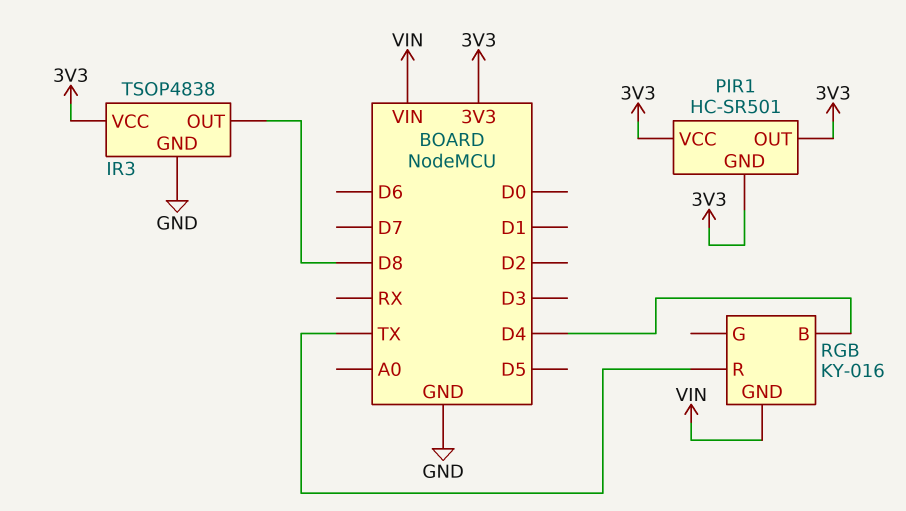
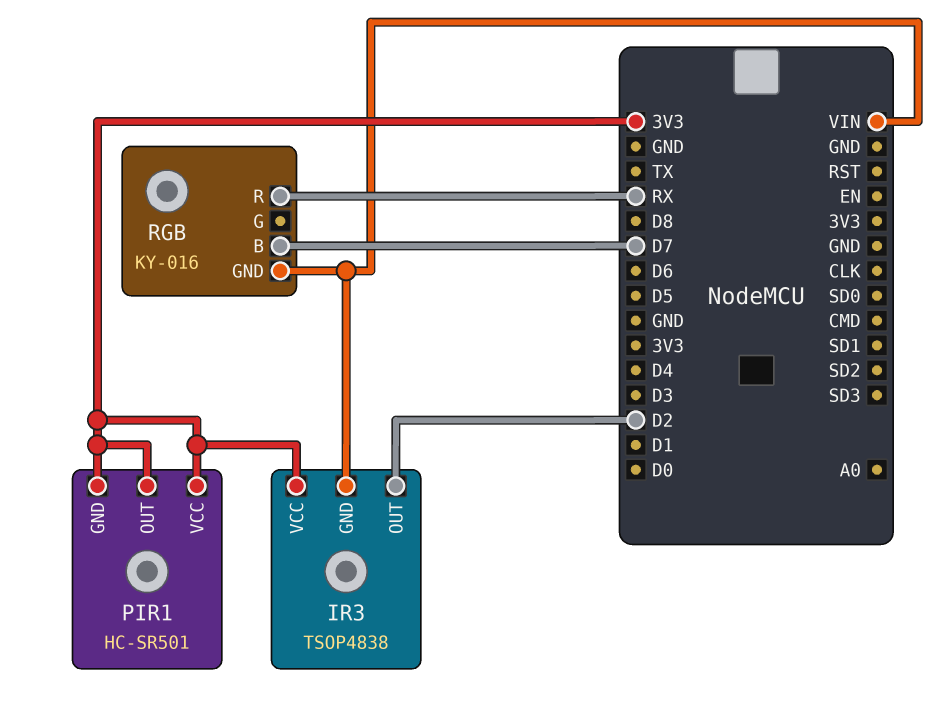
IR3 pin GND: GND -> VIN
IR3 pin OUT: D8 -> D2
RGB pin B: D4 -> D7
RGB pin R: TX -> RX

